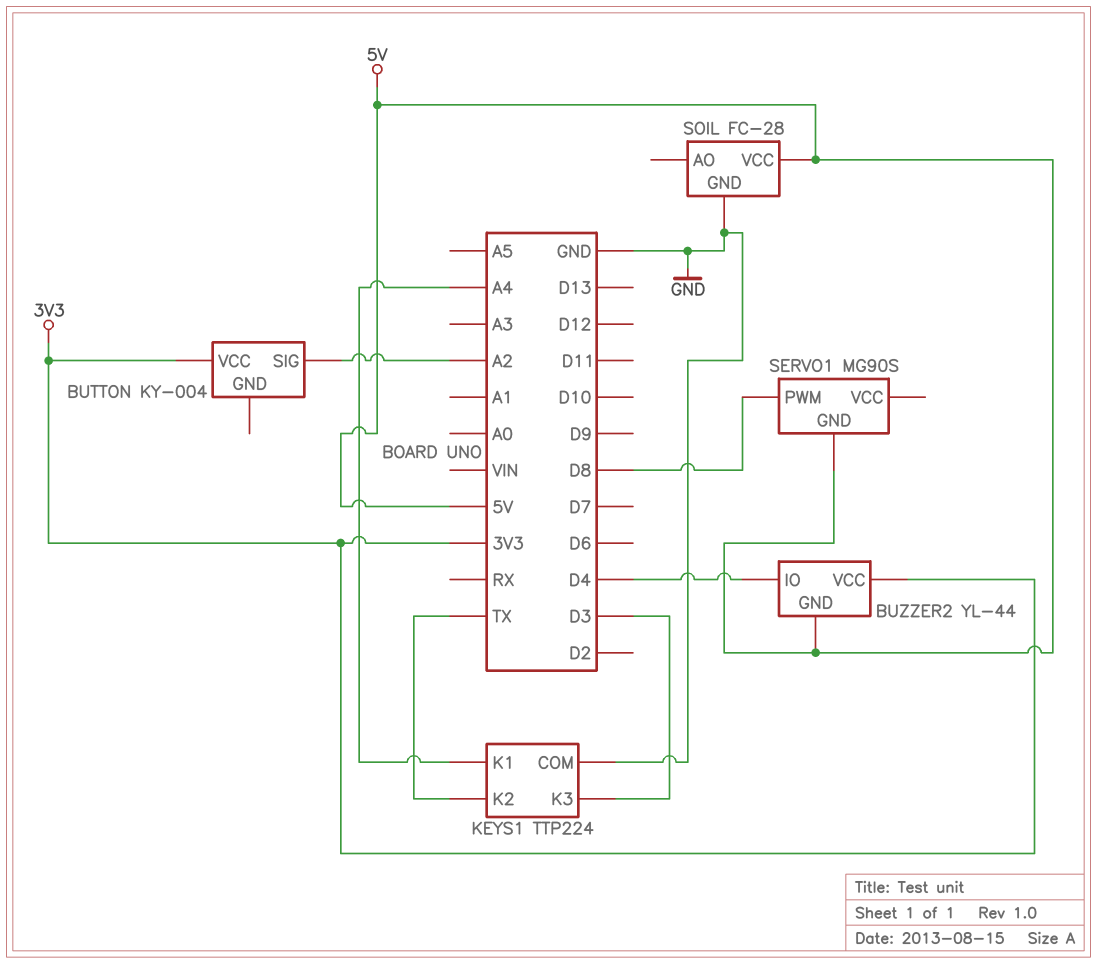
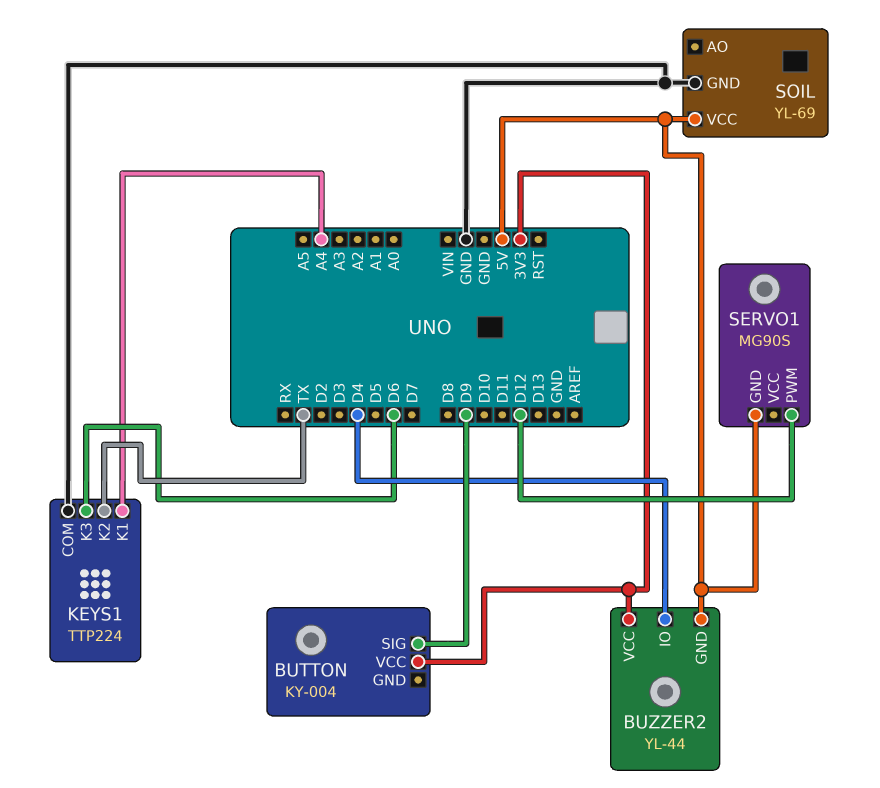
BUTTON pin SIG: A2 -> D9
KEYS1 pin K3: D3 -> D6
SERVO1 pin PWM: D8 -> D12
SOIL: FC-28 -> YL-69

